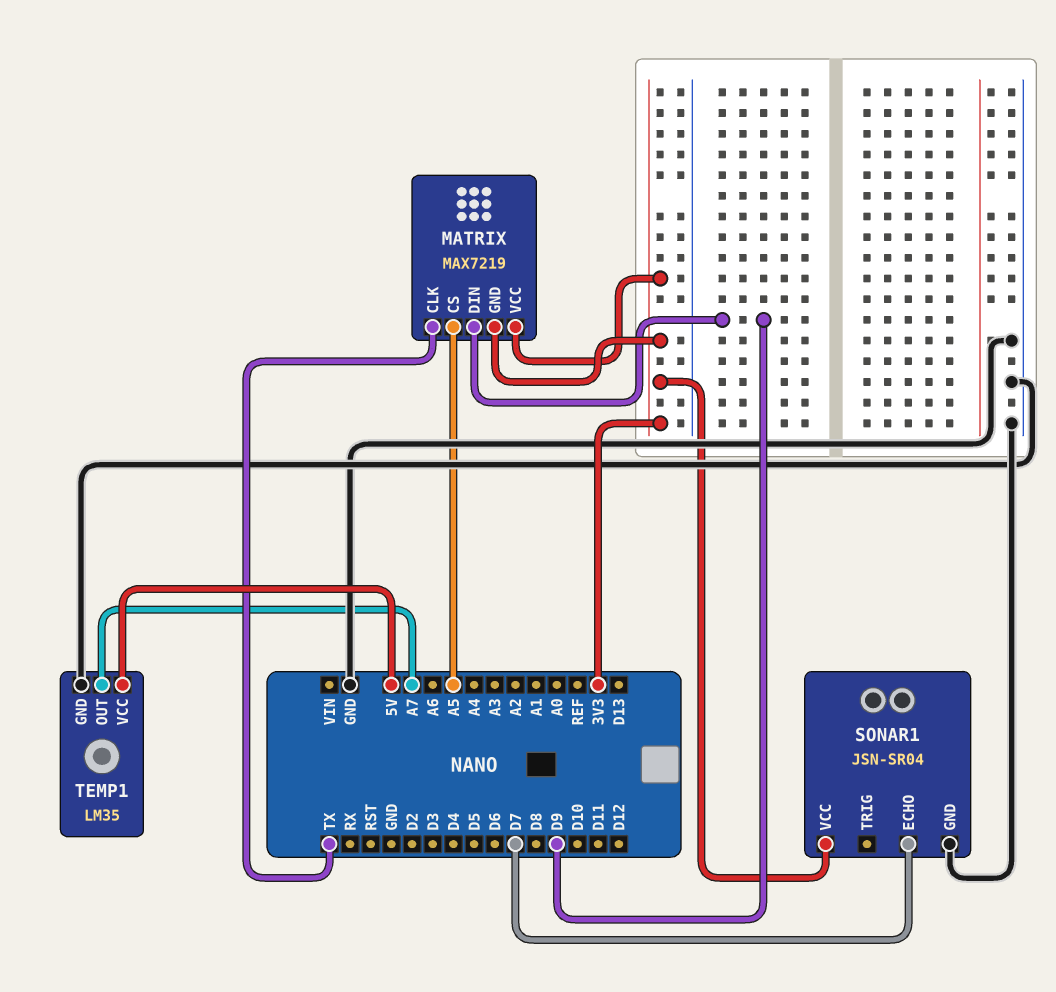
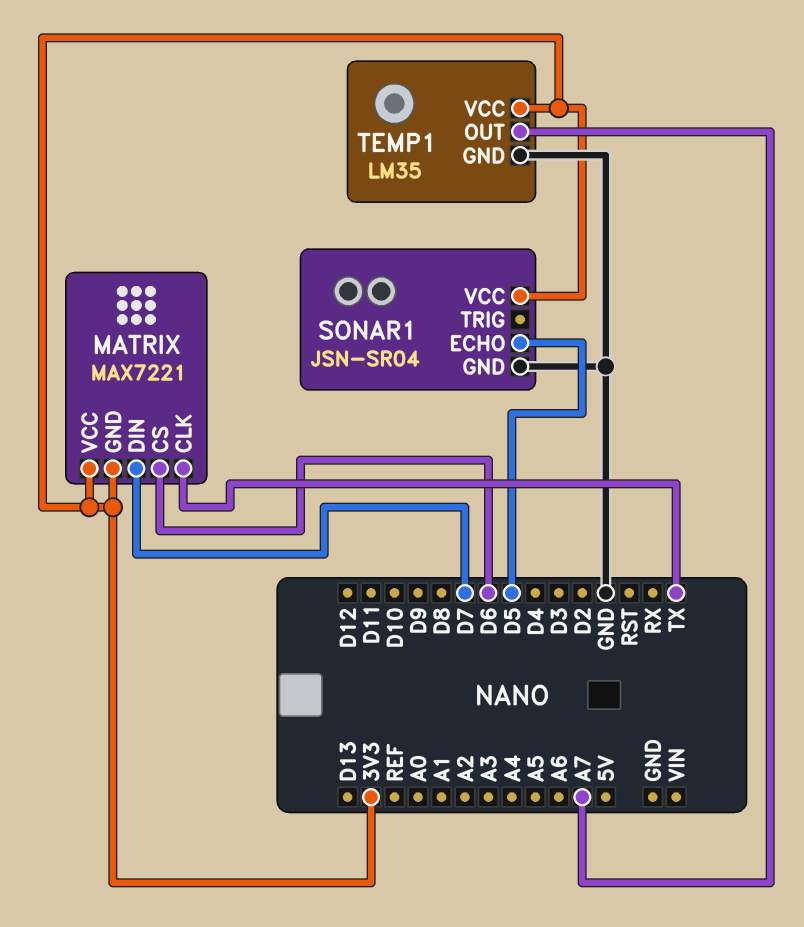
MATRIX: MAX7219 -> MAX7221
MATRIX pin CS: A5 -> D6
MATRIX pin DIN: D9 -> D7
SONAR1 pin ECHO: D7 -> D5
TEMP1 pin VCC: 5V -> 3V3

